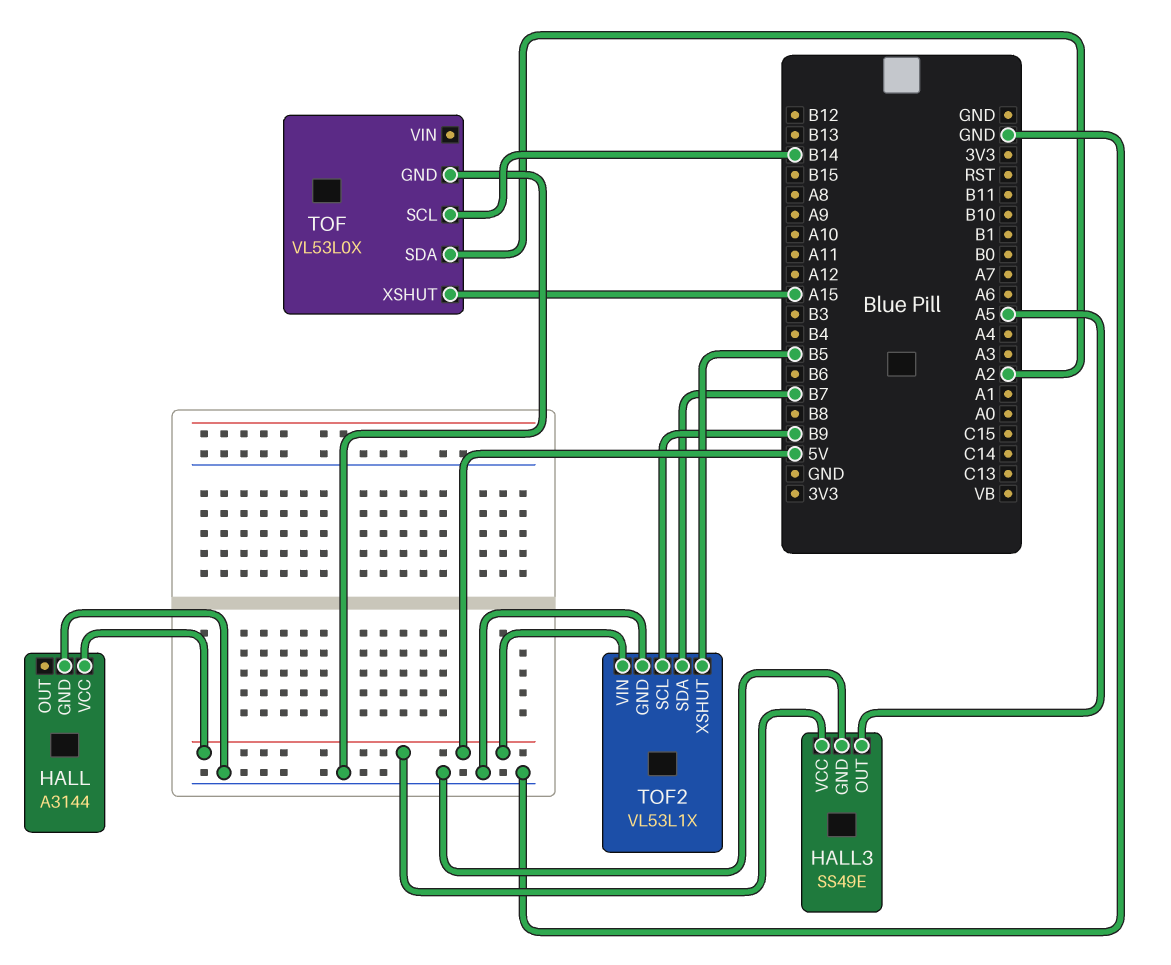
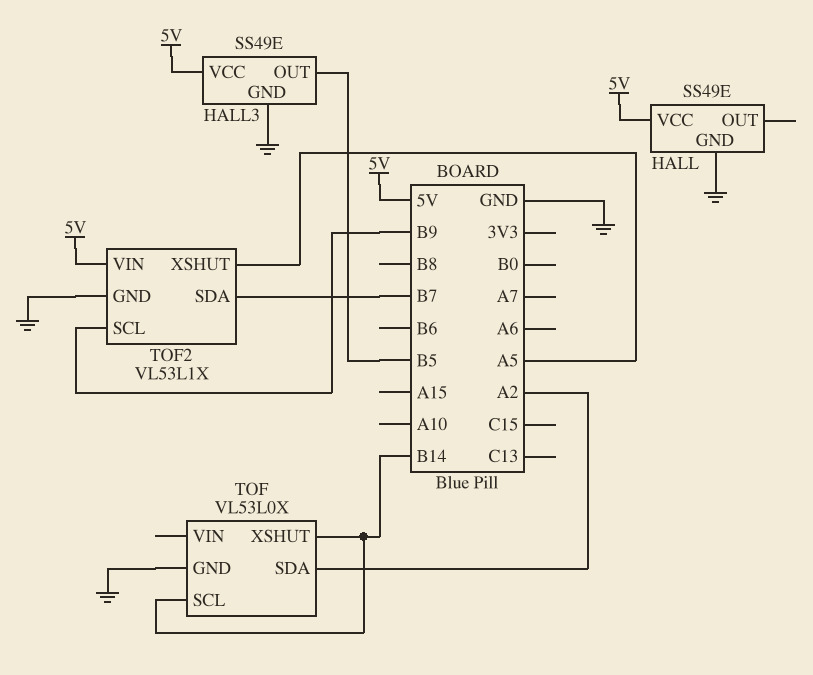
HALL: A3144 -> SS49E
HALL3 pin OUT: A5 -> B5
TOF pin XSHUT: A15 -> B14
TOF2 pin XSHUT: B5 -> A5

